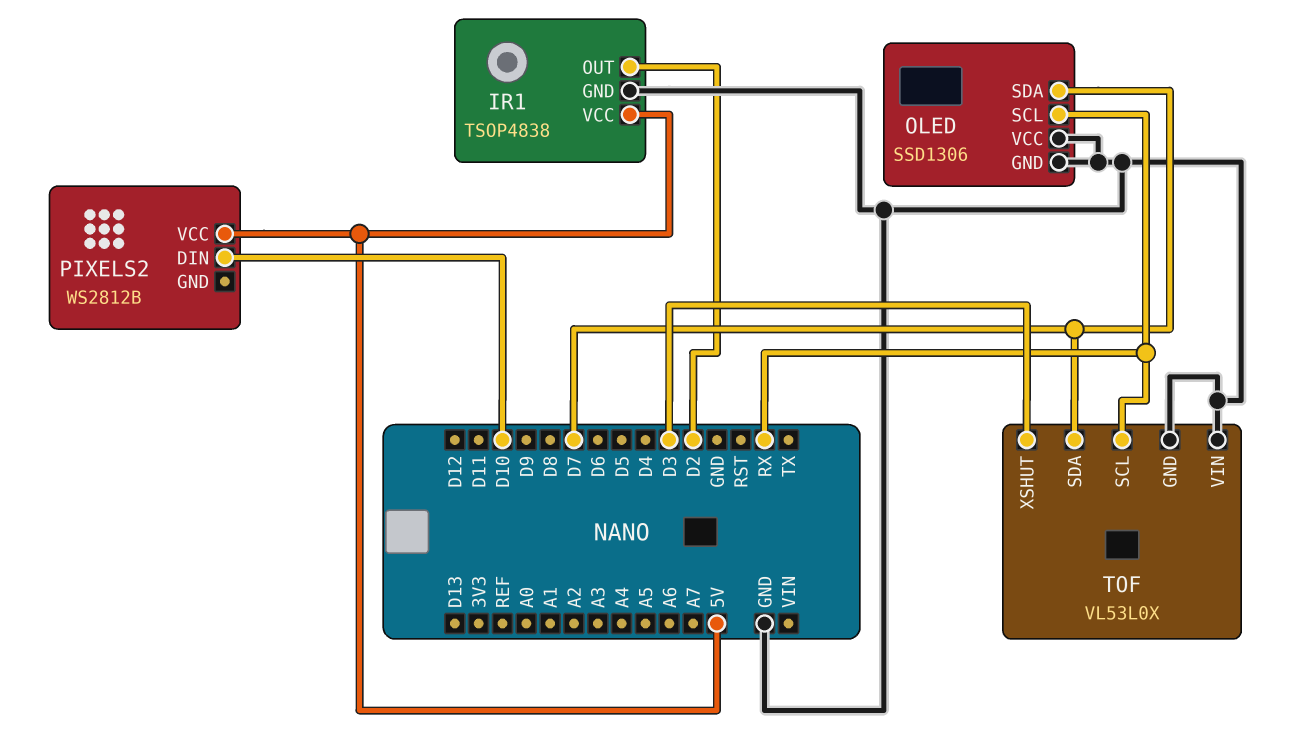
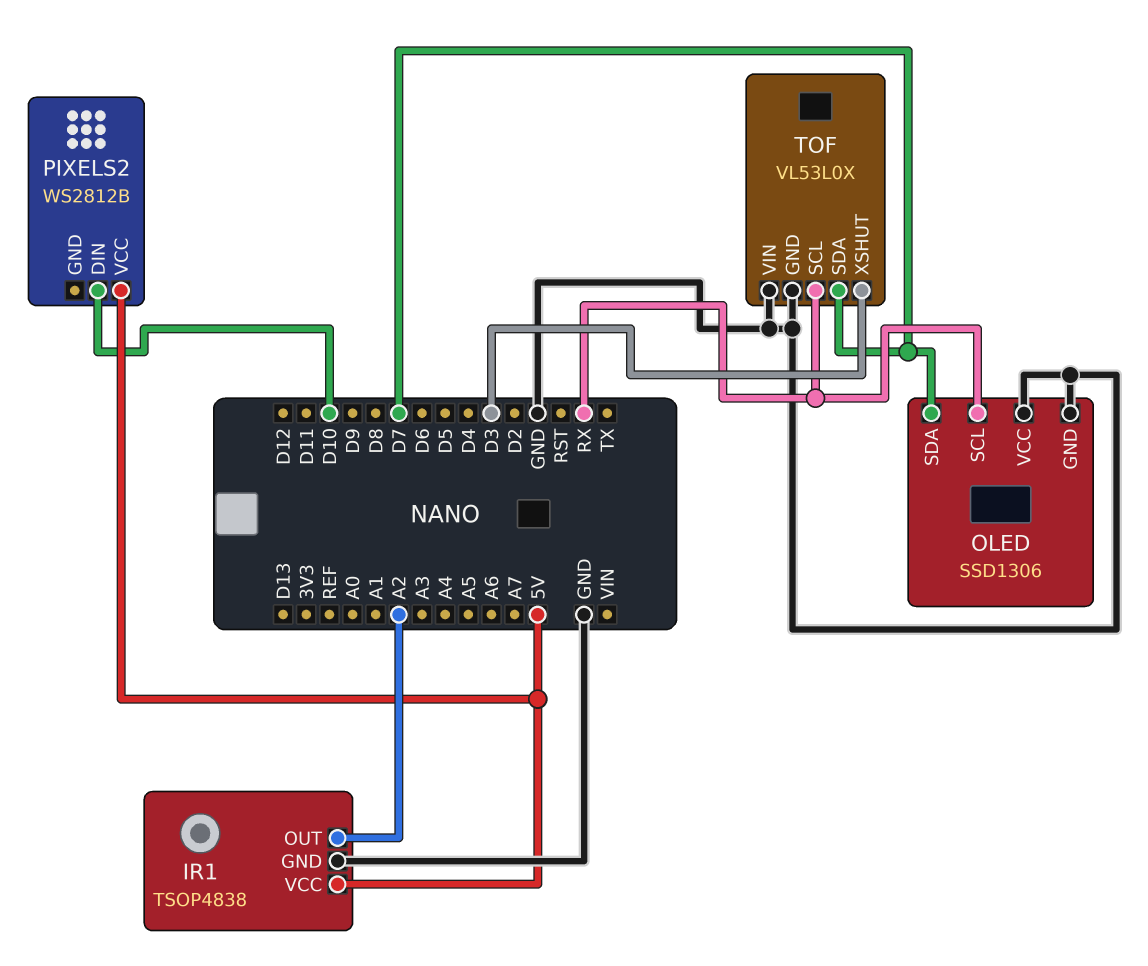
IR1 pin OUT: D2 -> A2

